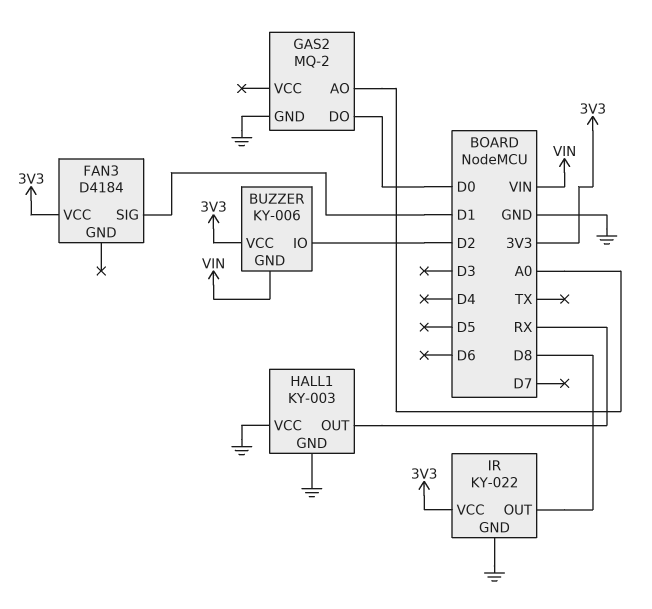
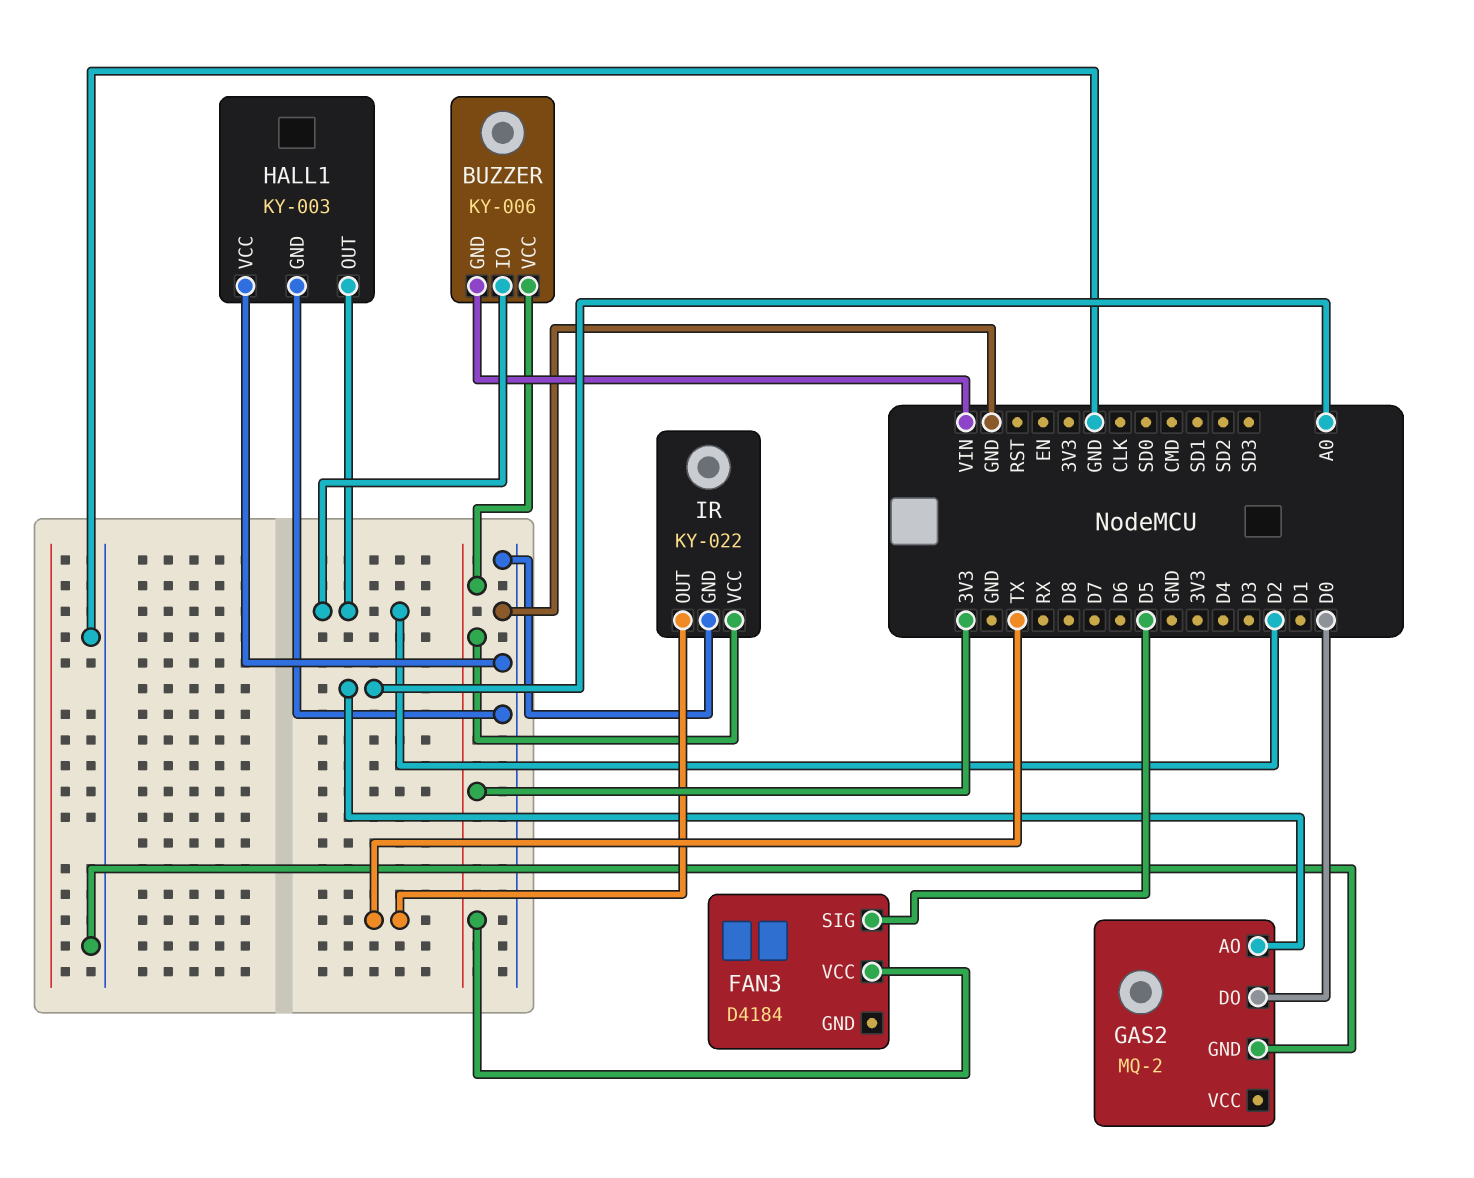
FAN3 pin SIG: D1 -> D5
HALL1 pin OUT: RX -> D2
IR pin OUT: D8 -> TX

